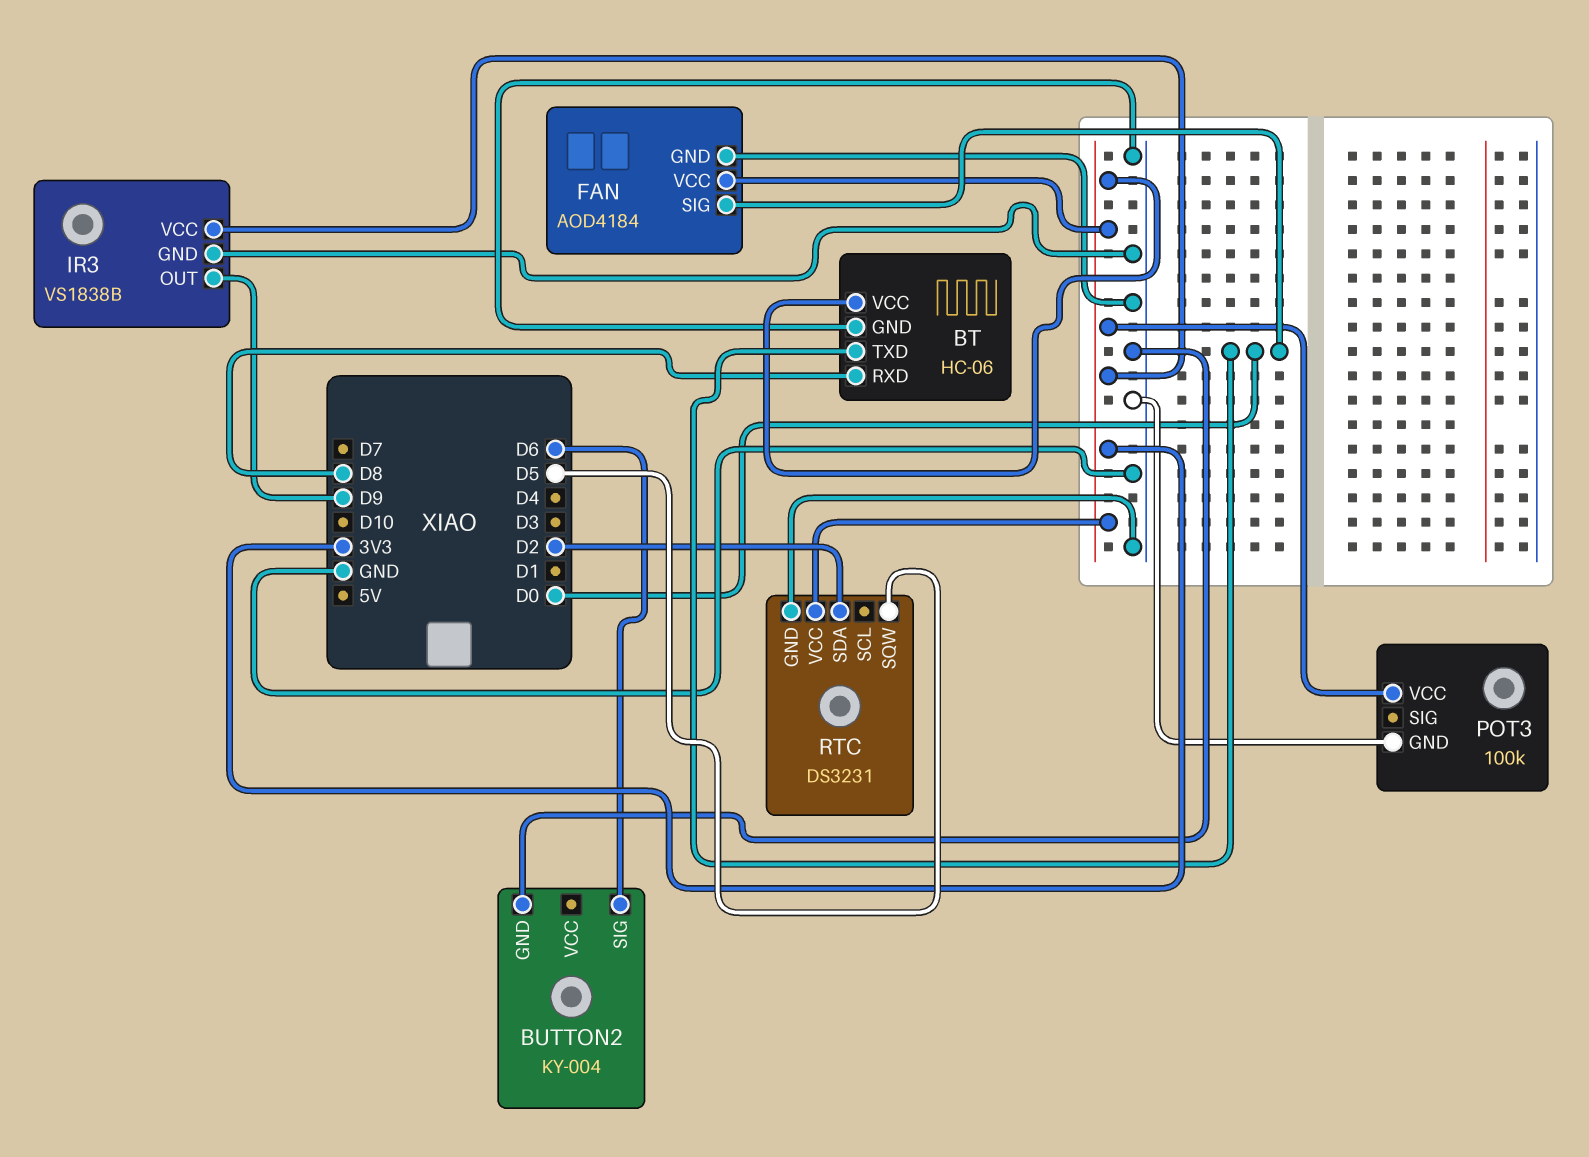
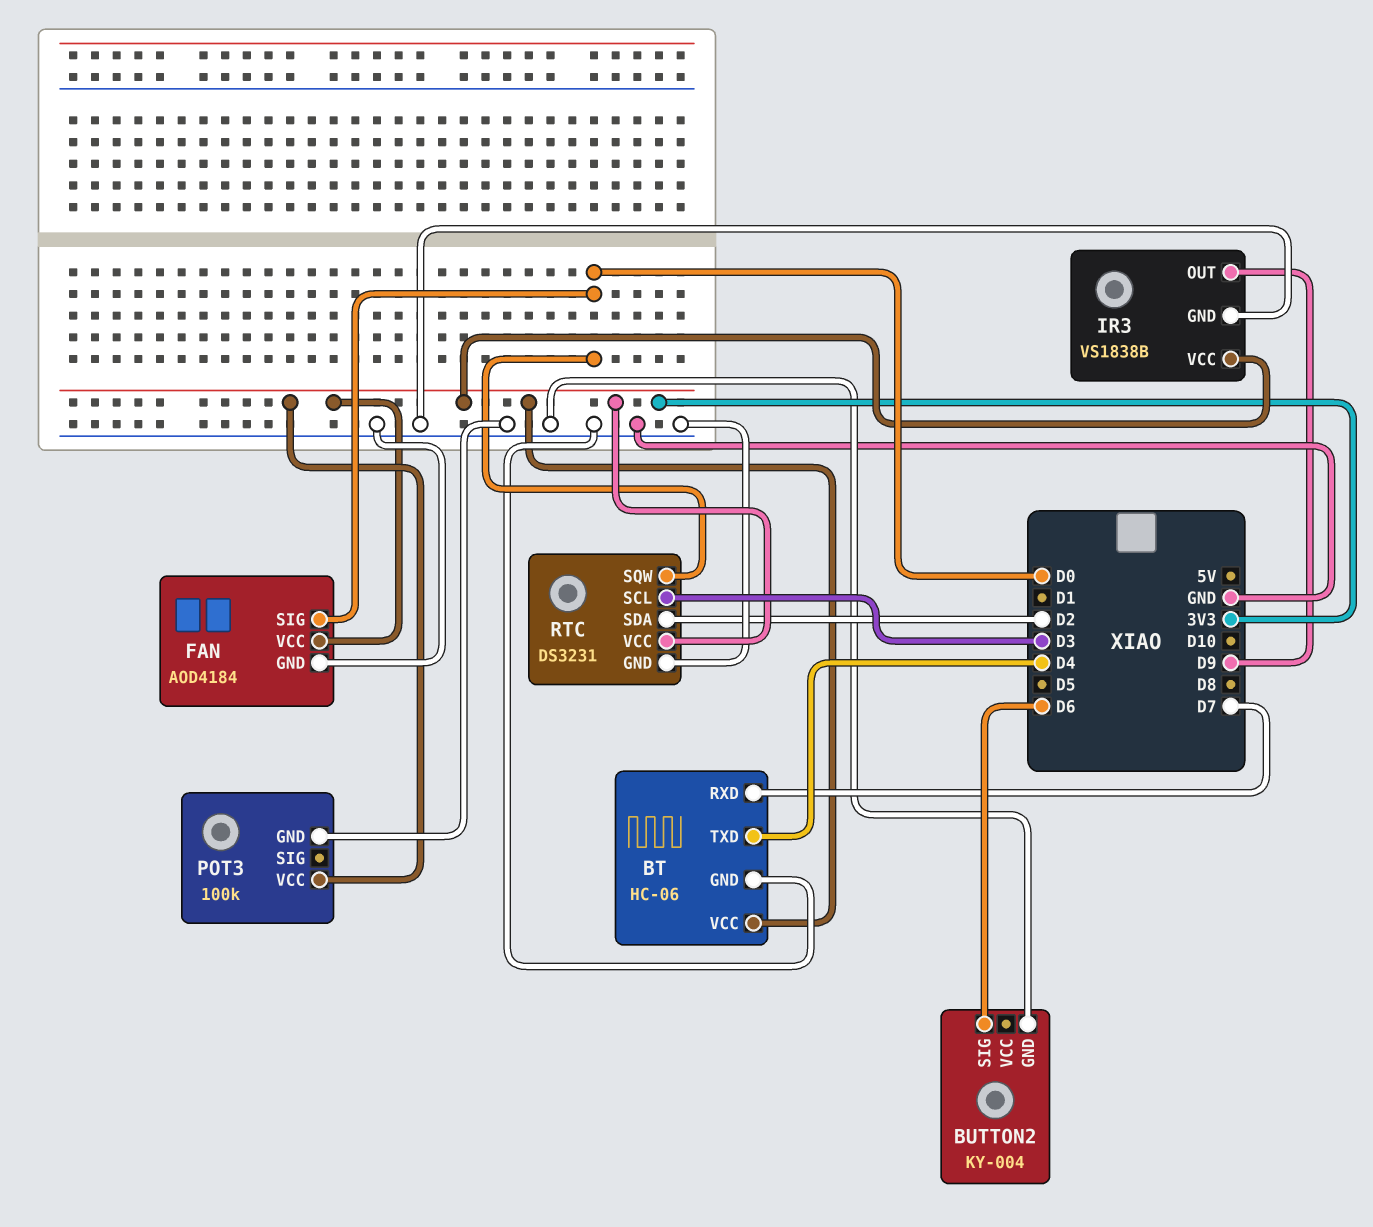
BT pin RXD: D8 -> D7
BT pin TXD: D0 -> D4
RTC pin SCL: none -> D3
RTC pin SQW: D5 -> D0

